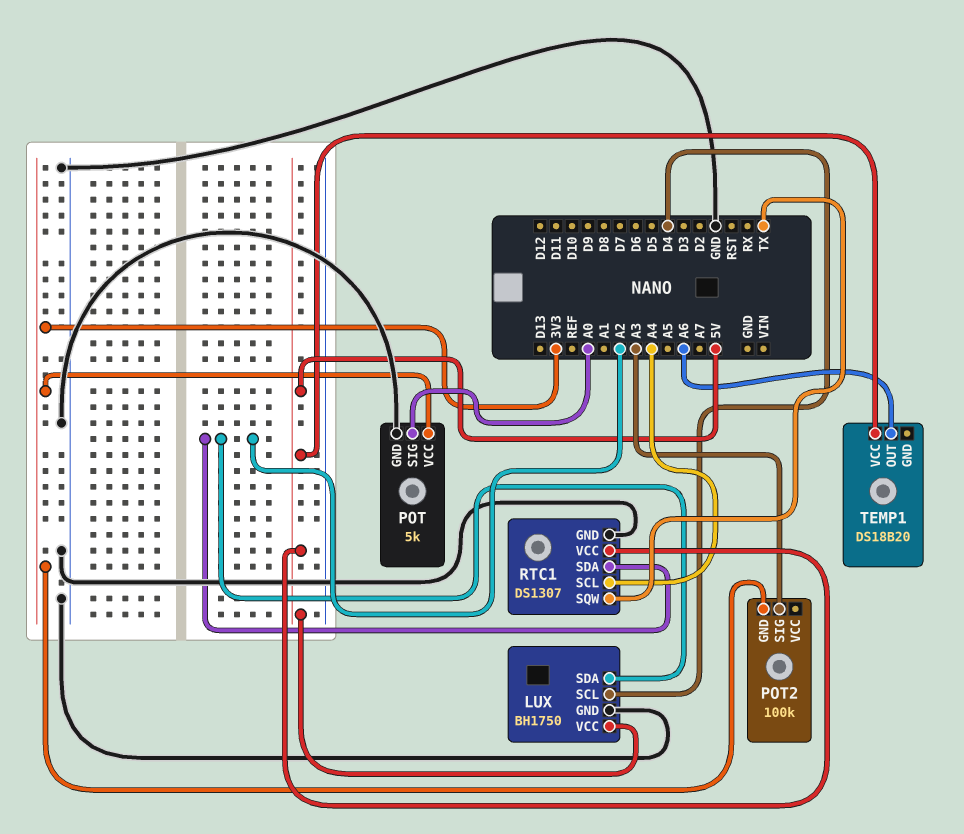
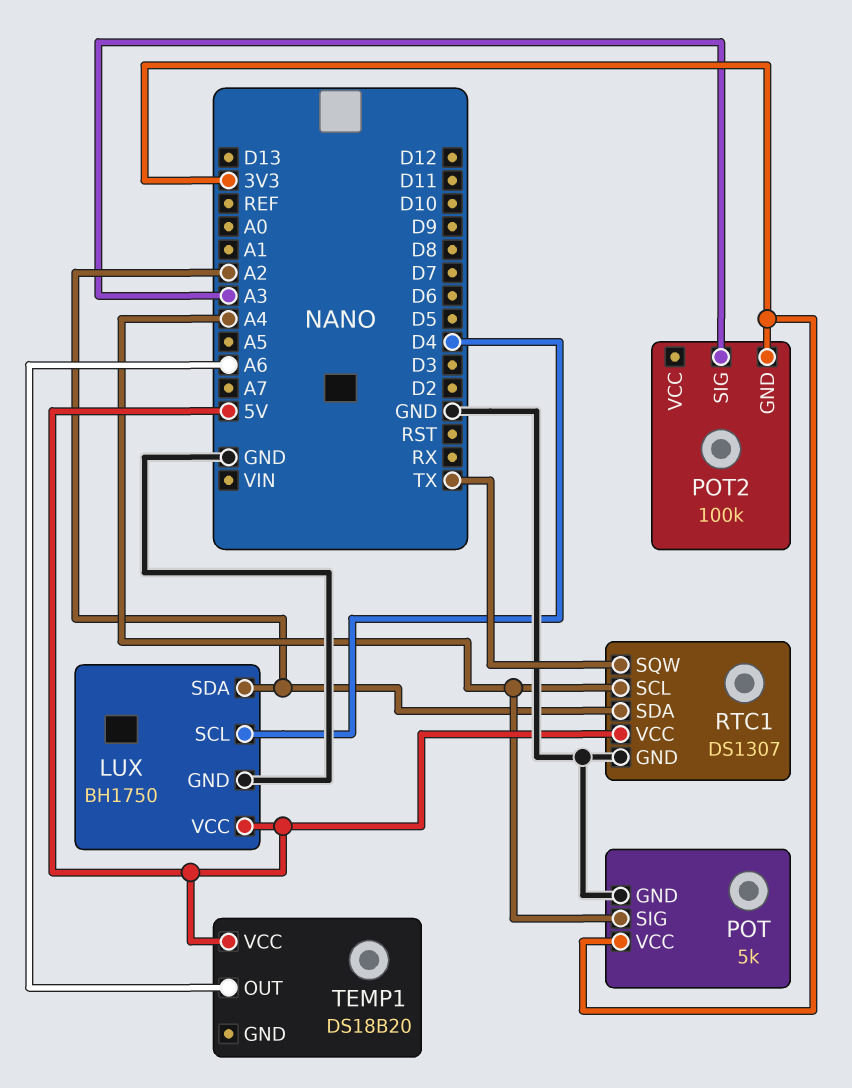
POT pin SIG: A0 -> A4

